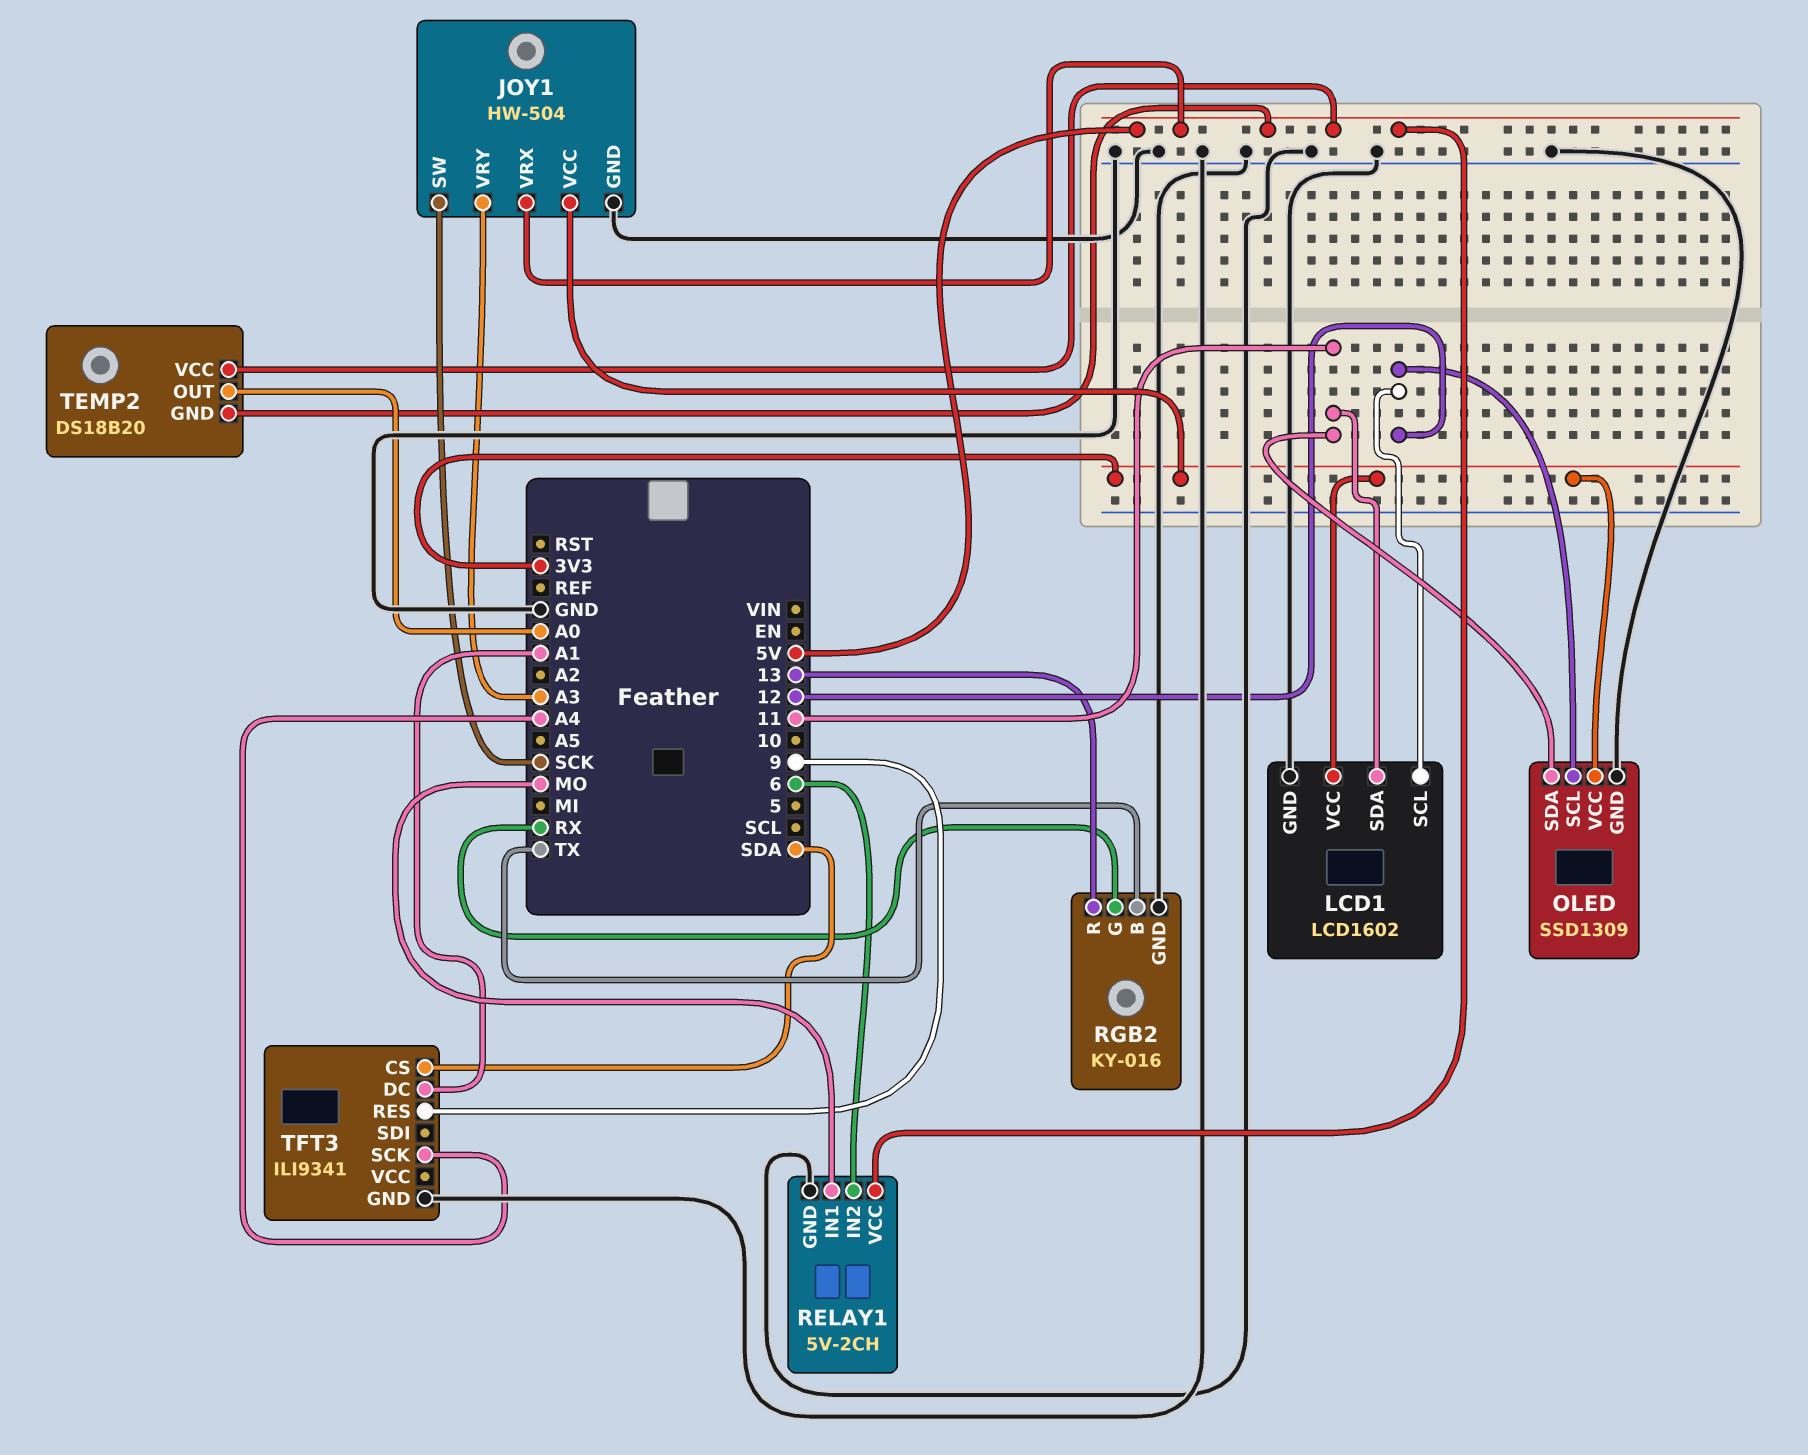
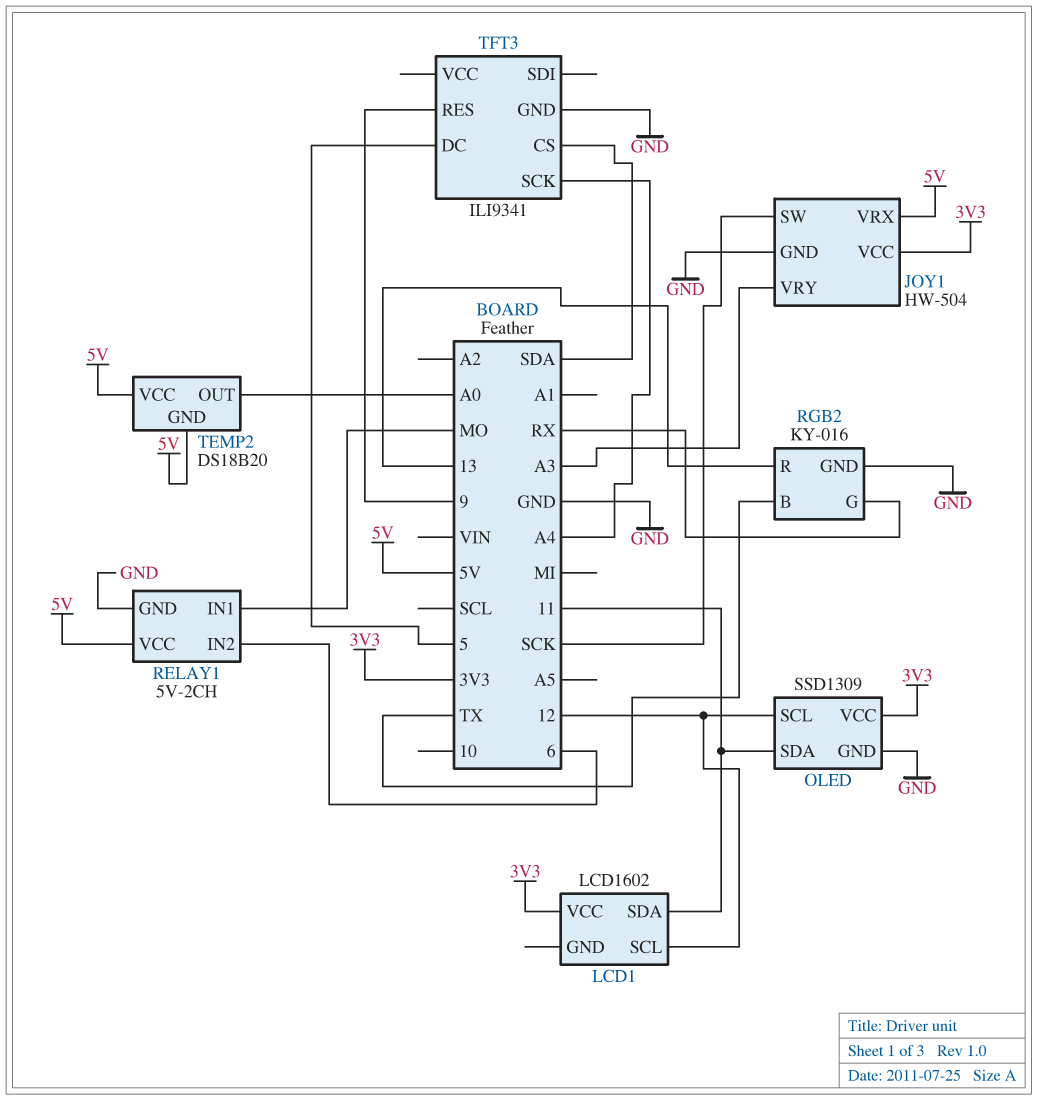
LCD1 pin GND: GND -> none
TFT3 pin DC: A1 -> 5

